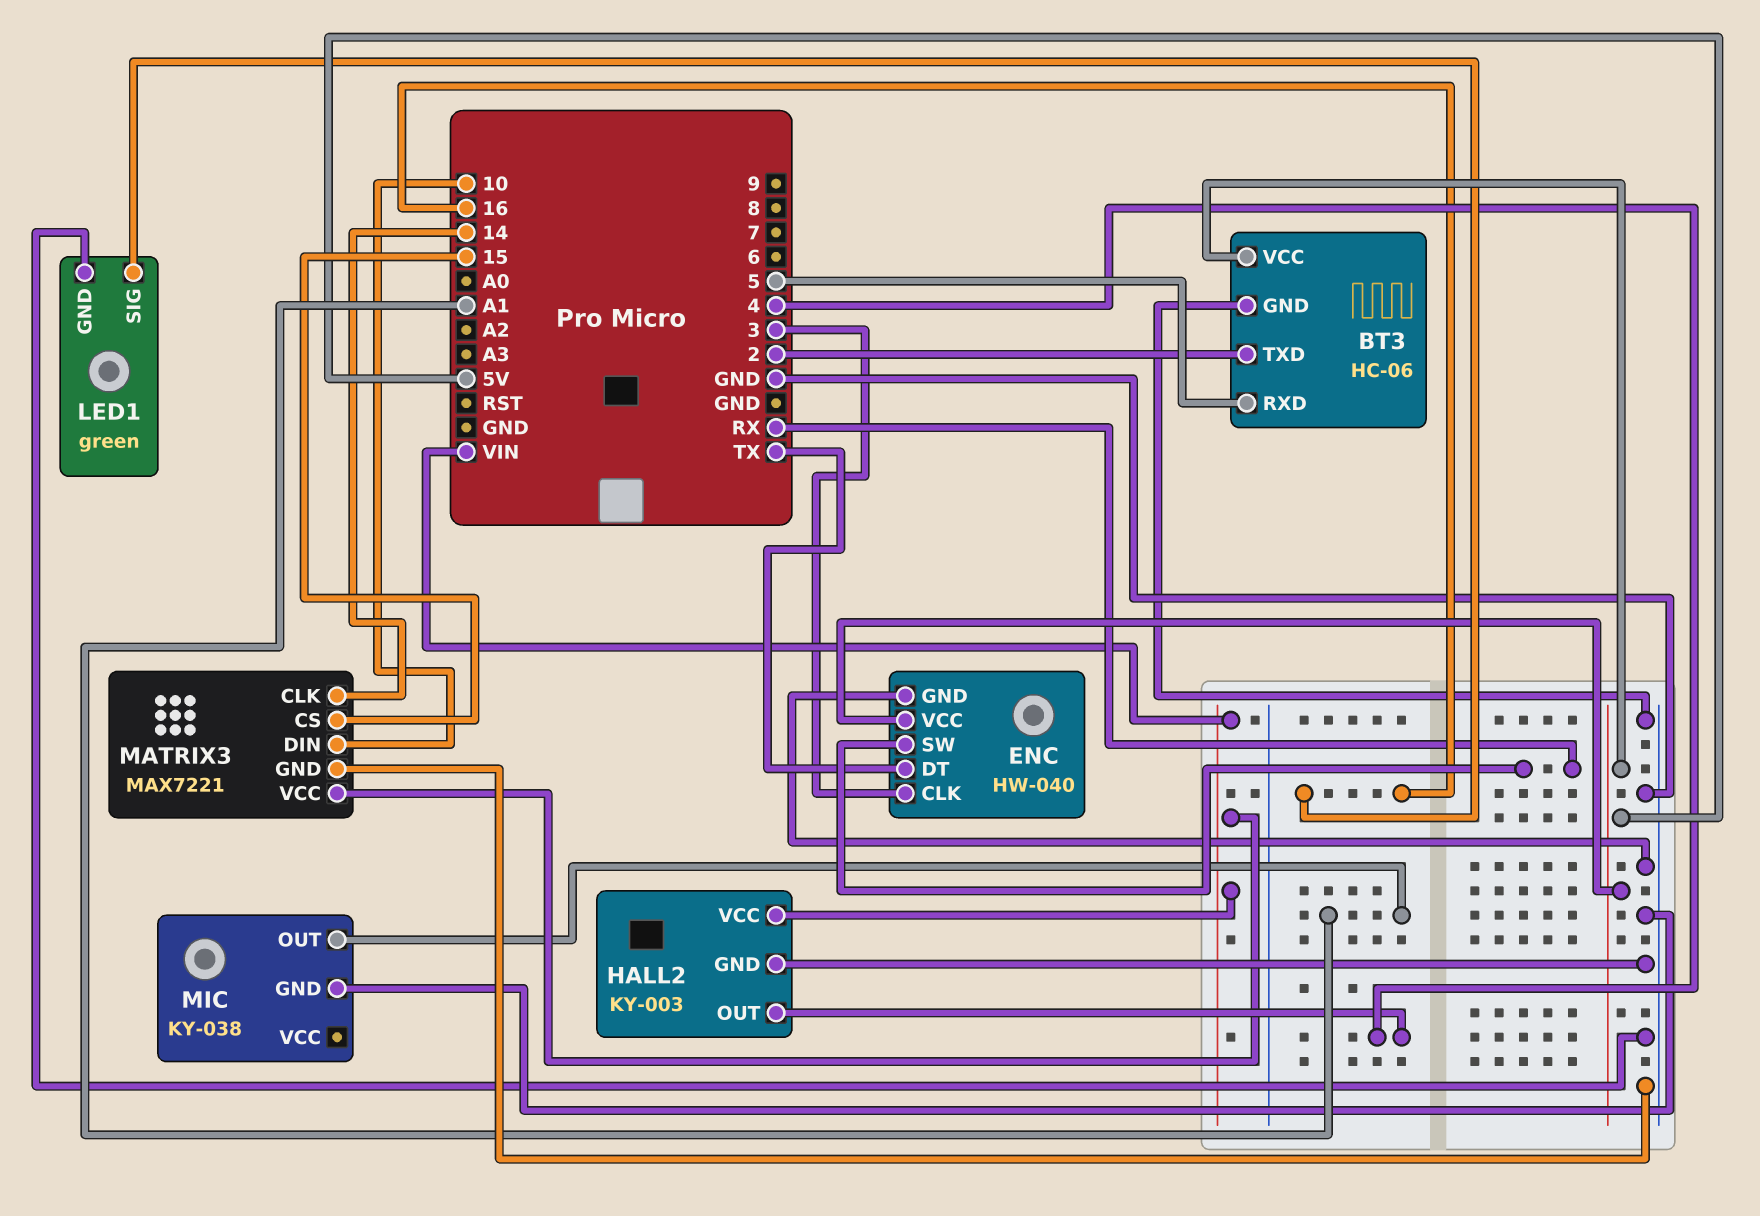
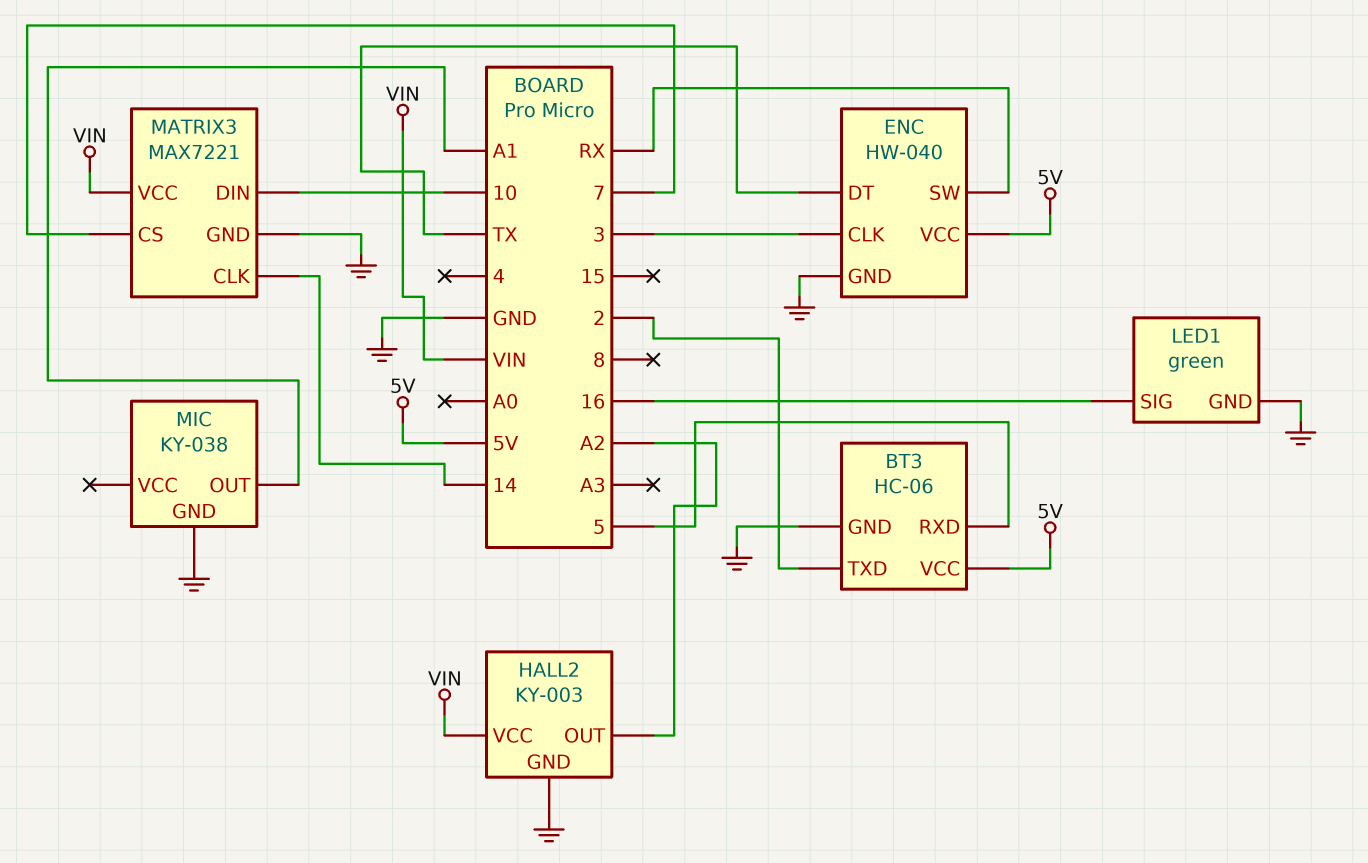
HALL2 pin OUT: 4 -> A2
MATRIX3 pin CS: 15 -> 7

